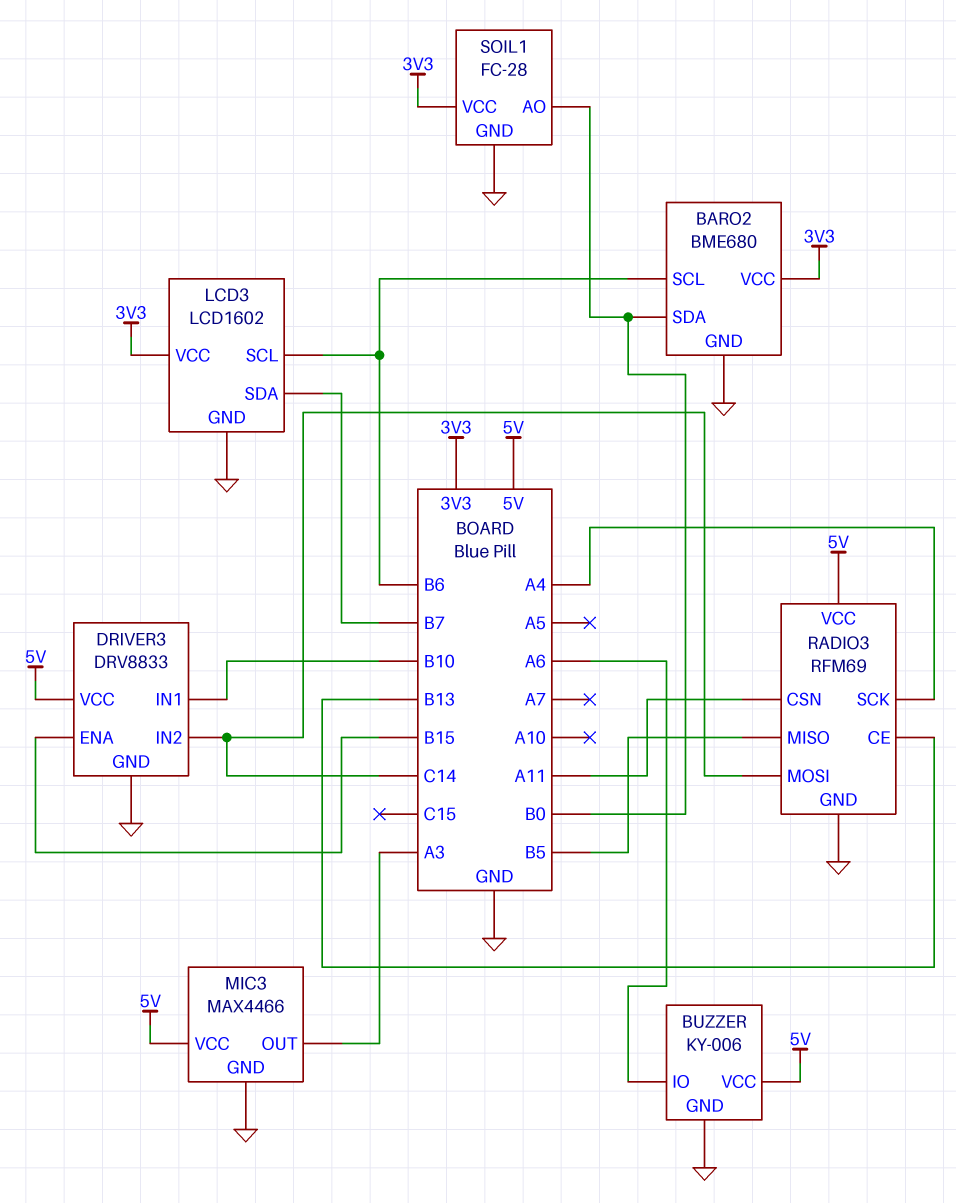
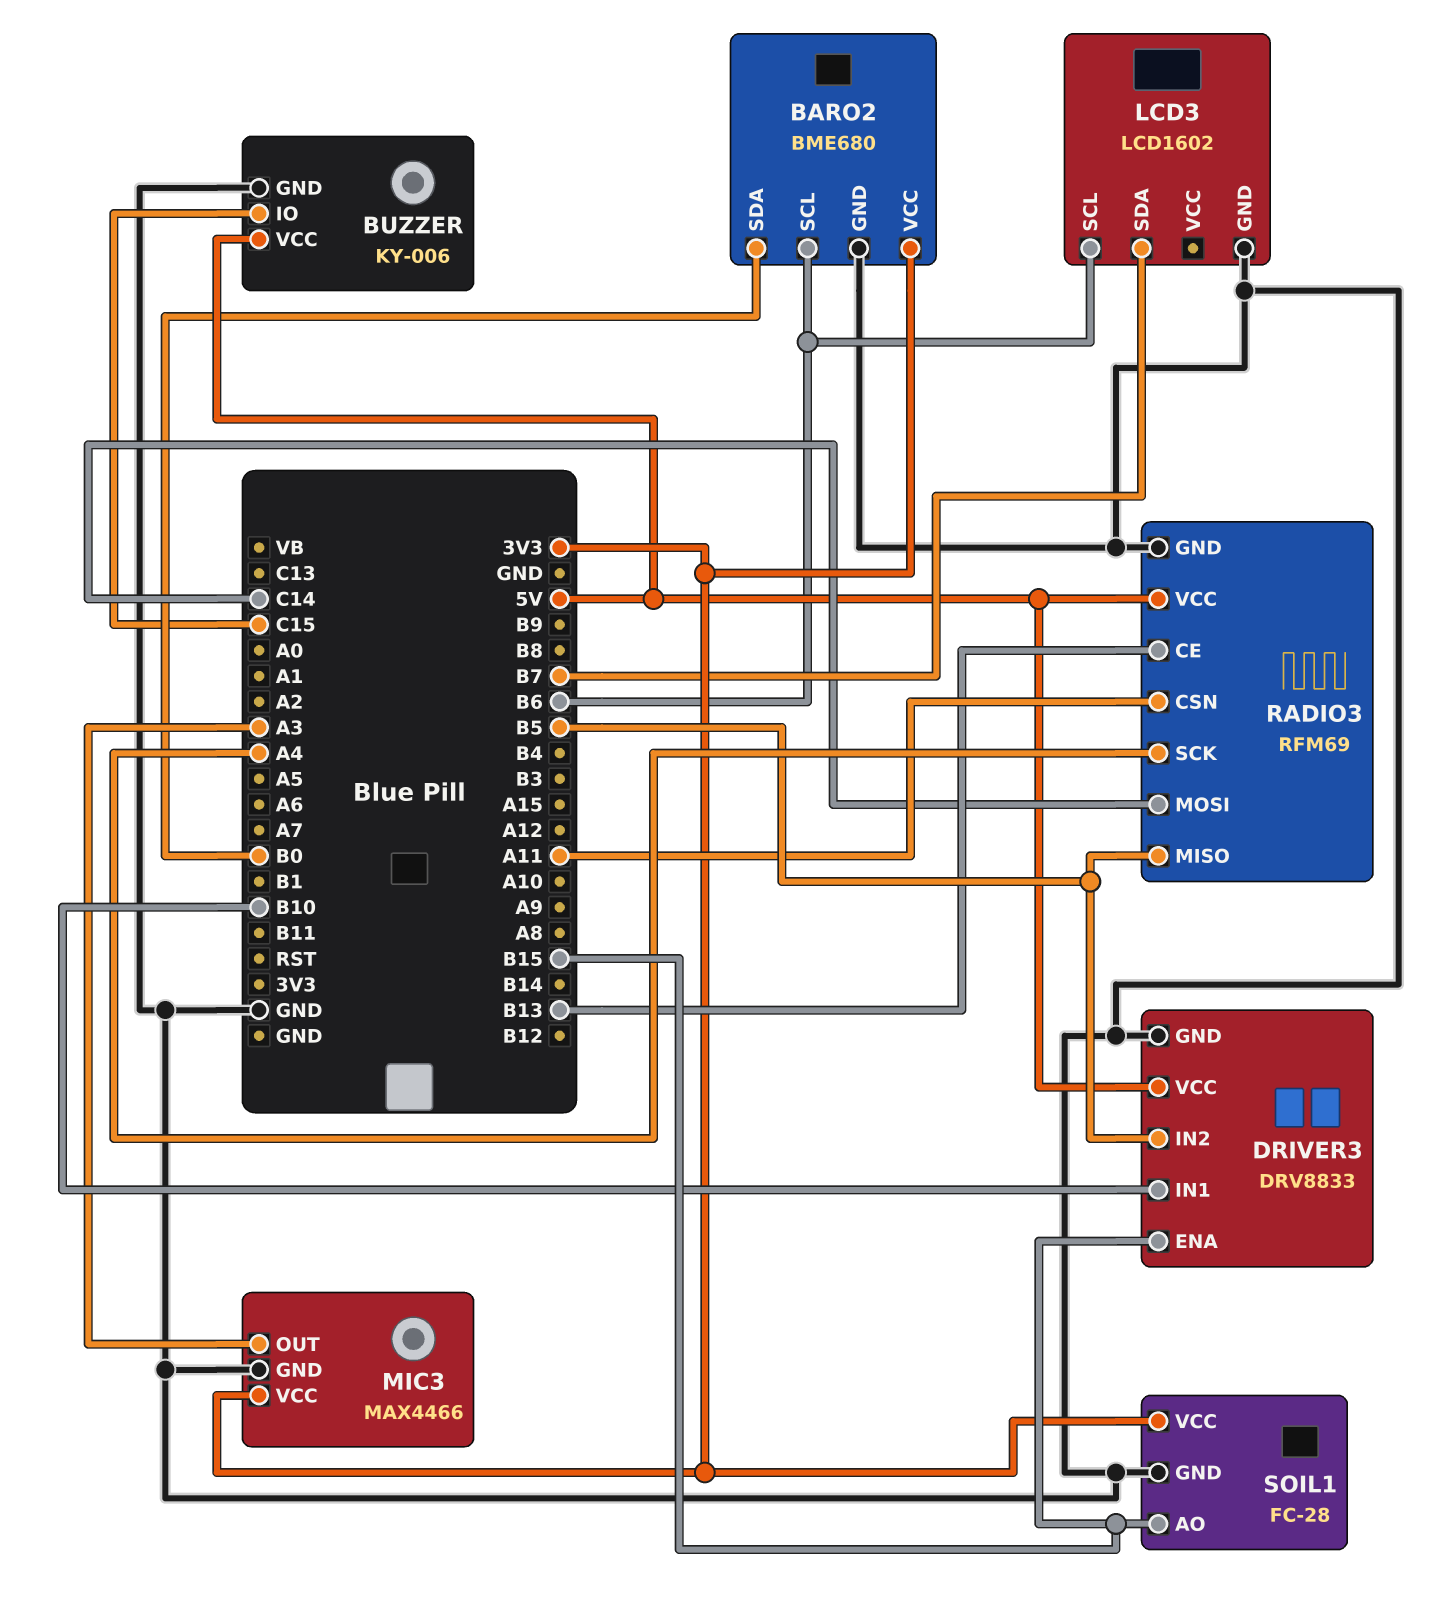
BUZZER pin IO: A6 -> C15
DRIVER3 pin IN2: C14 -> B5
LCD3 pin VCC: 3V3 -> none
MIC3 pin VCC: 5V -> 3V3
SOIL1 pin AO: B0 -> B15

